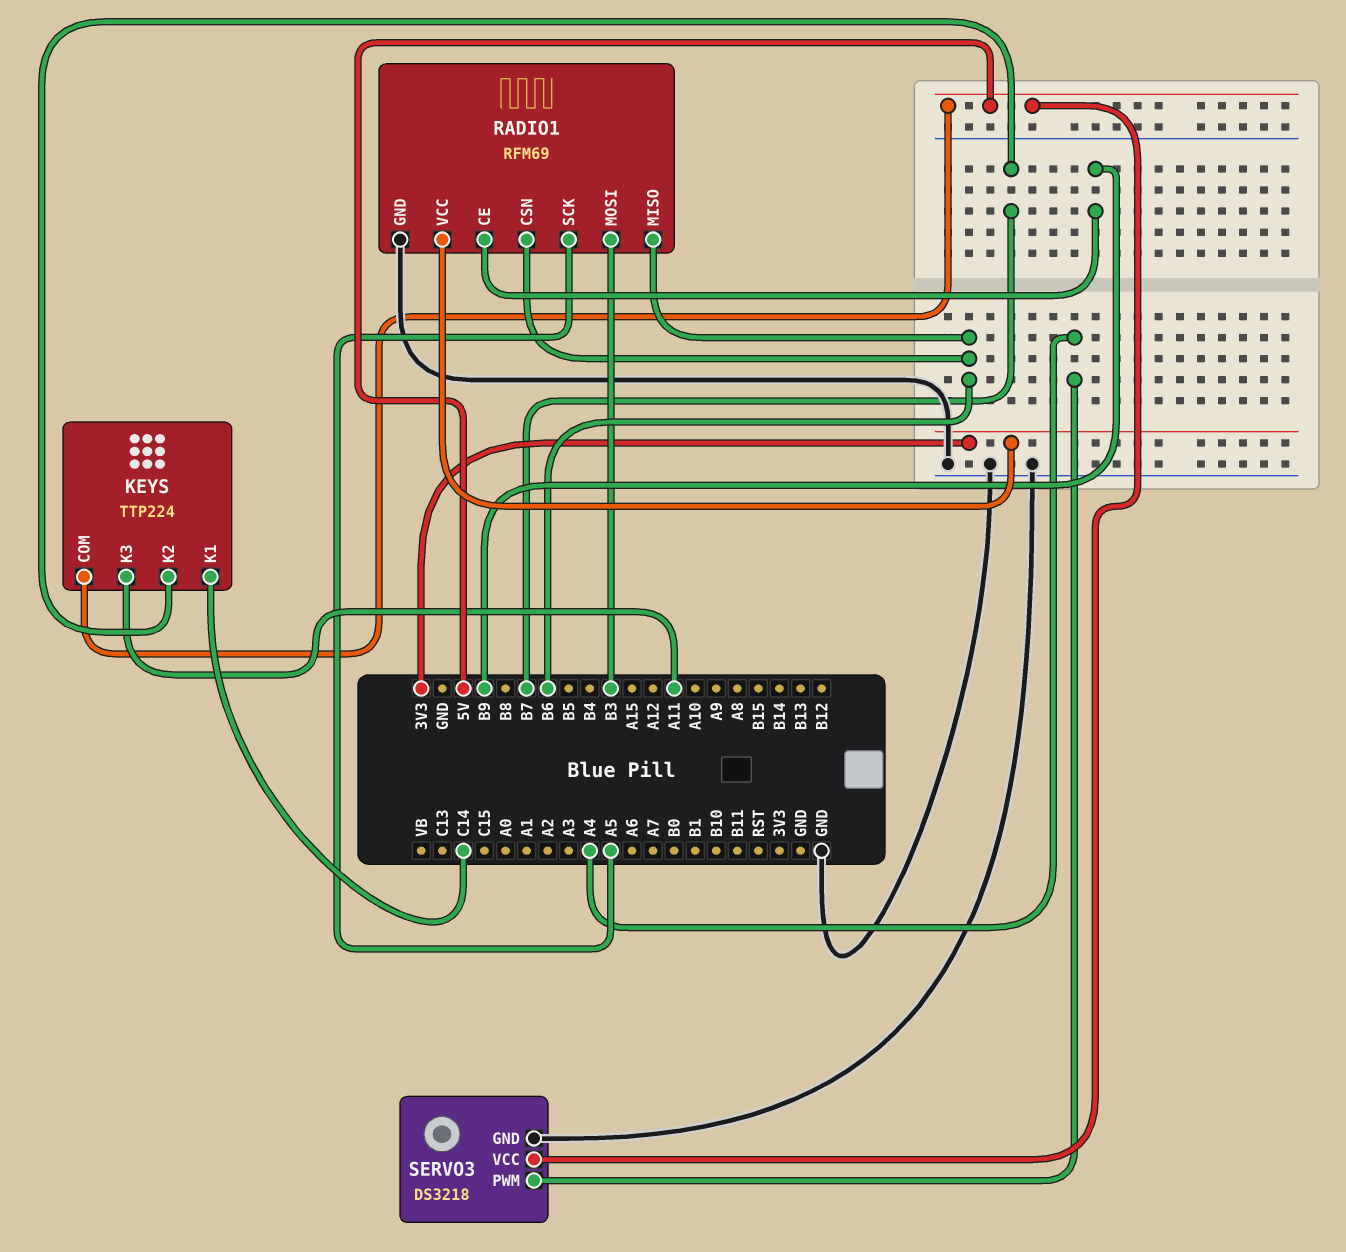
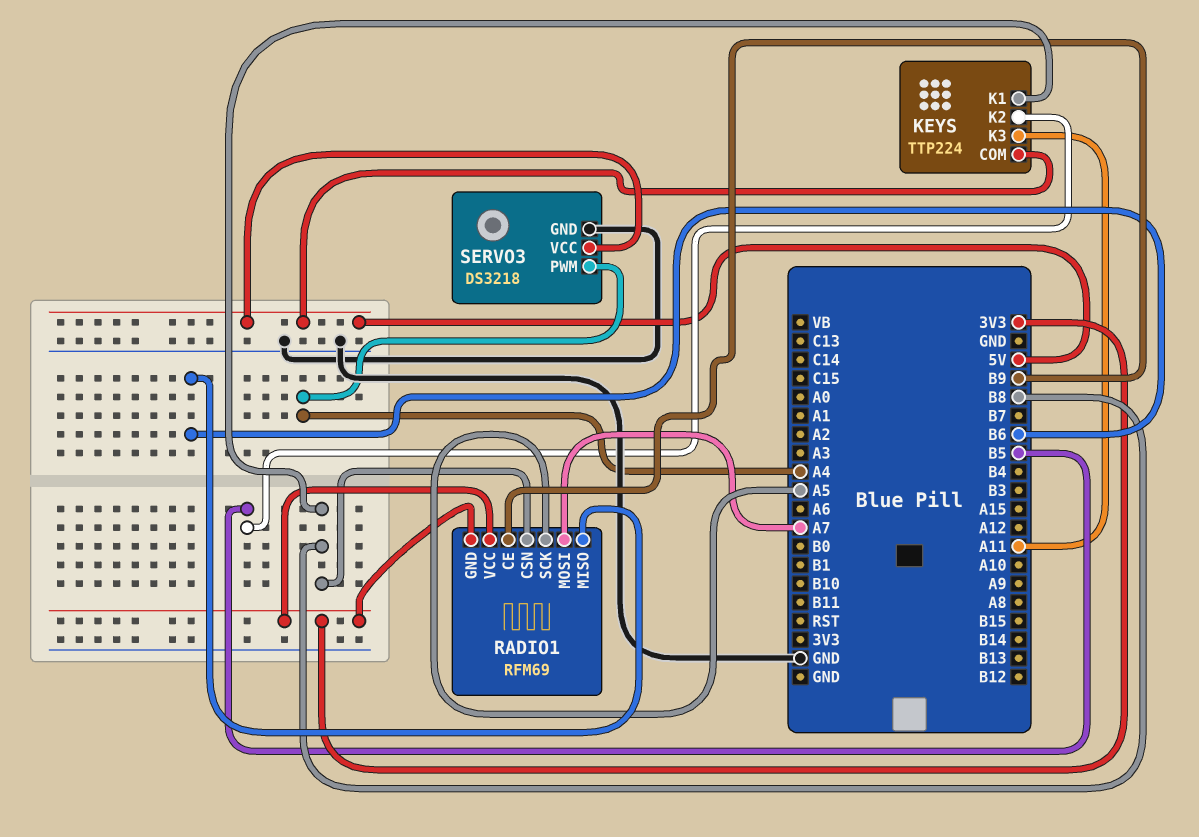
KEYS pin K1: C14 -> B8
KEYS pin K2: B7 -> B5
RADIO1 pin CSN: B6 -> B8
RADIO1 pin GND: GND -> 3V3
RADIO1 pin MOSI: B3 -> A7

